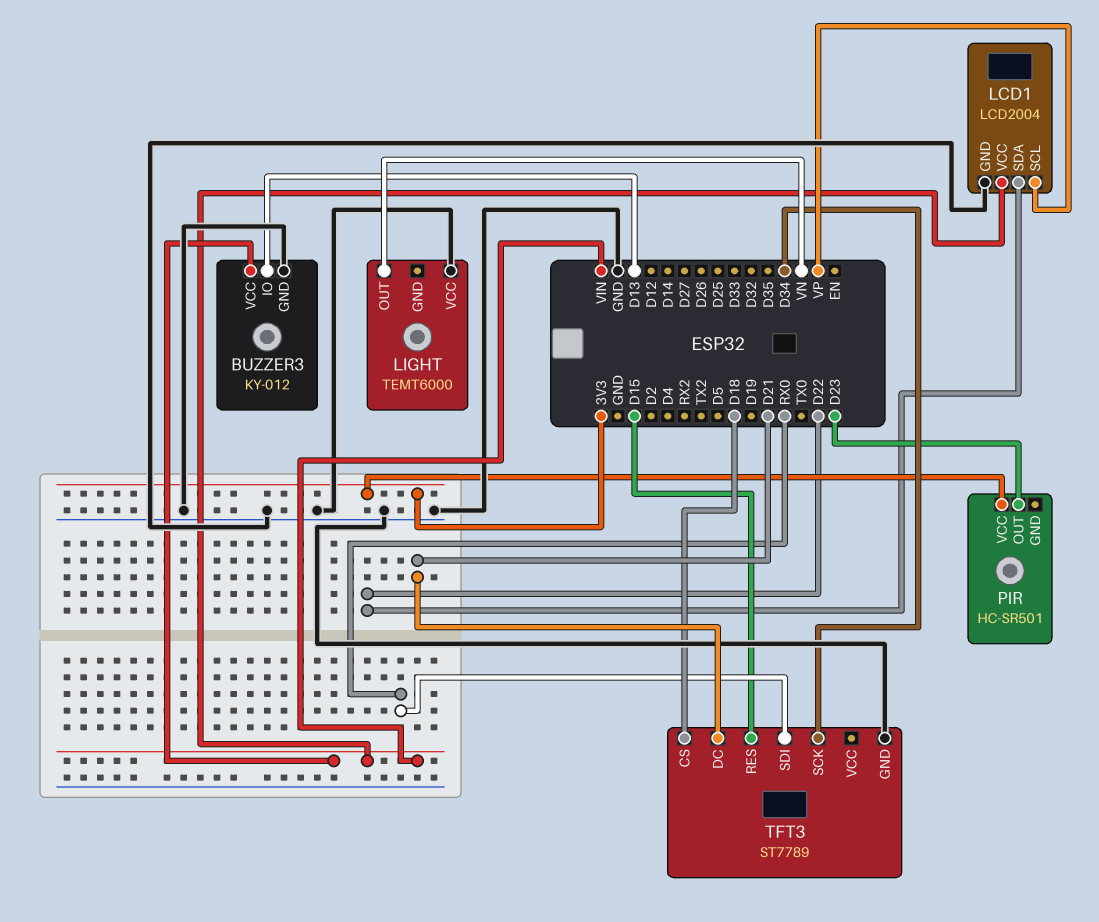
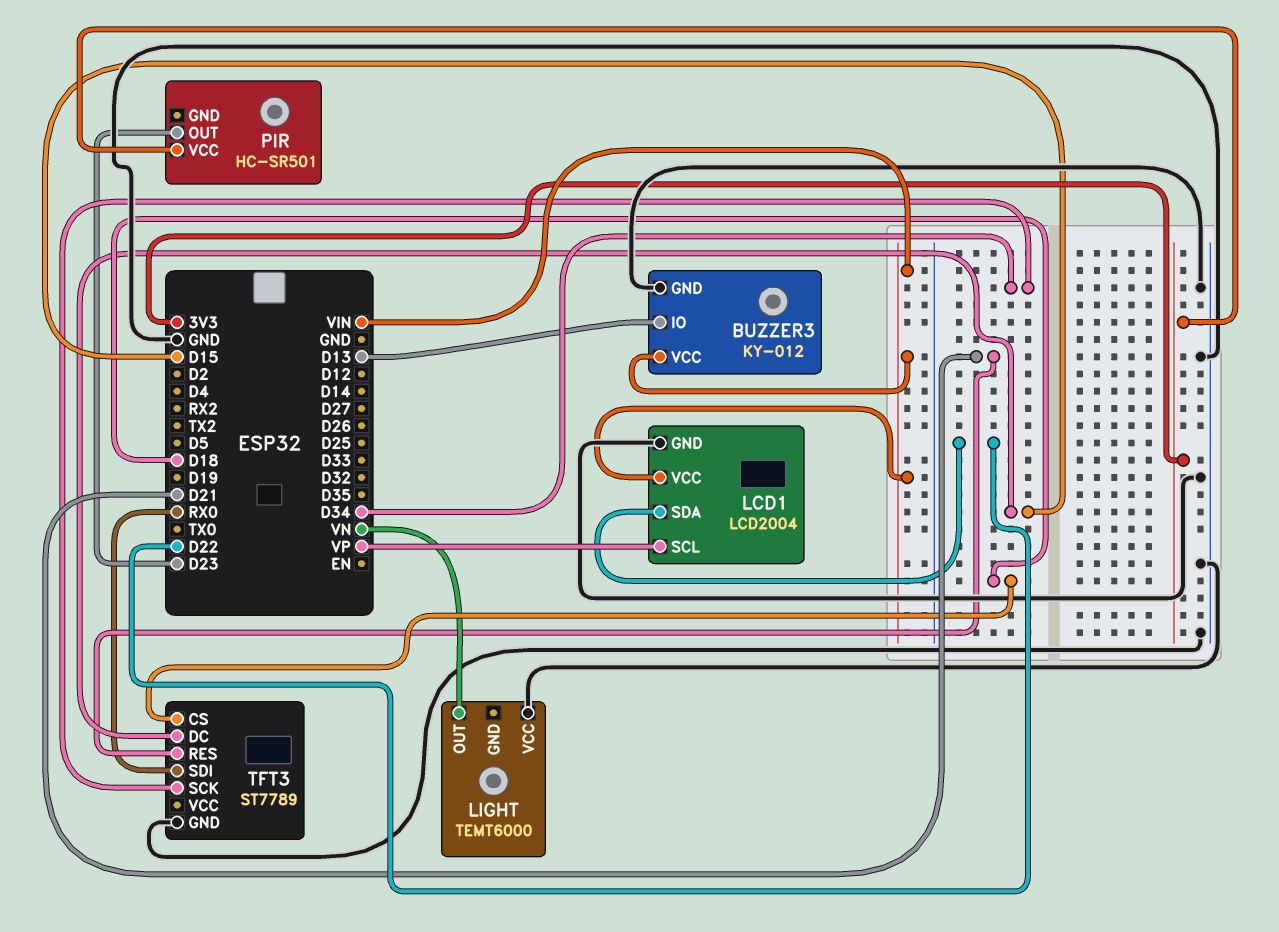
TFT3 pin DC: D21 -> D15
TFT3 pin RES: D15 -> D21

